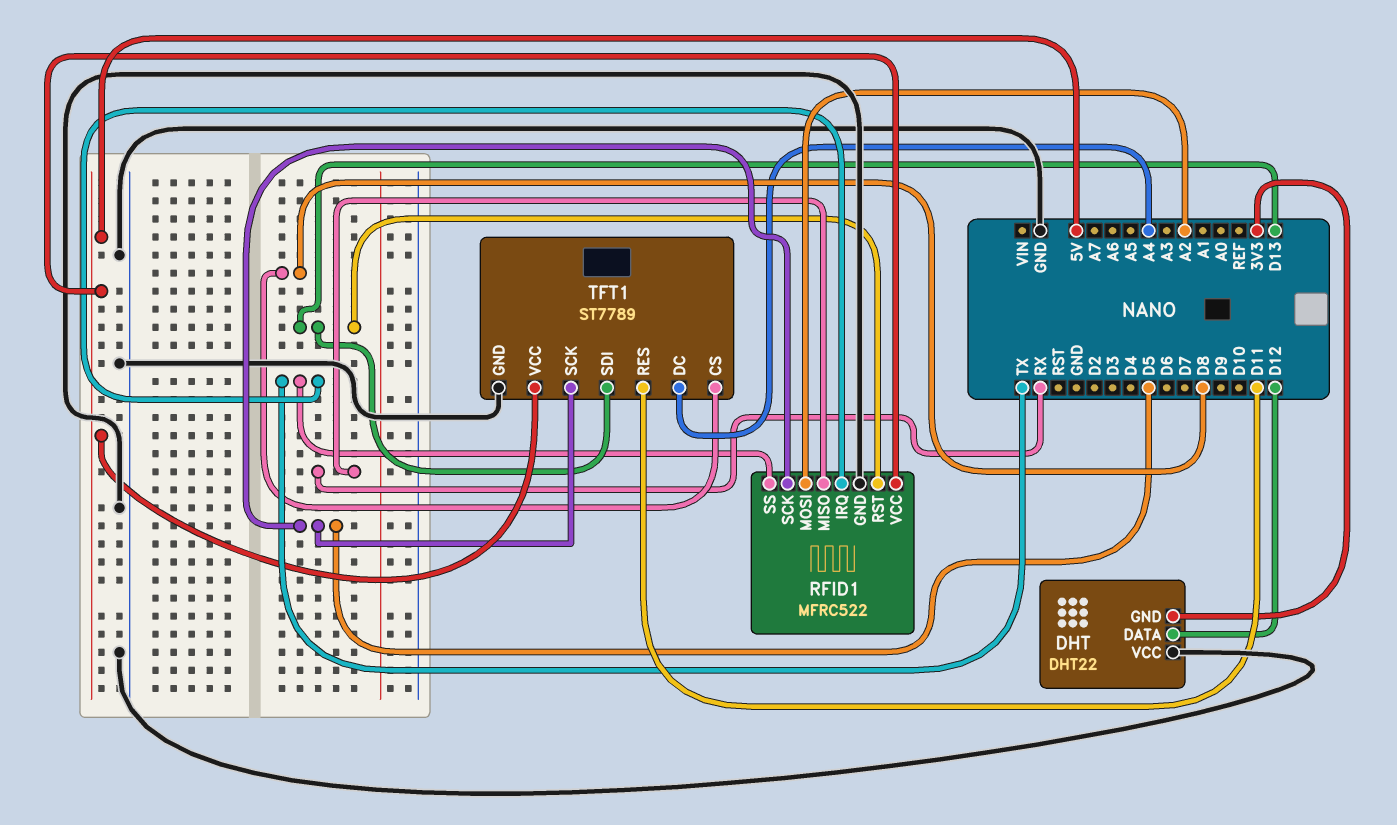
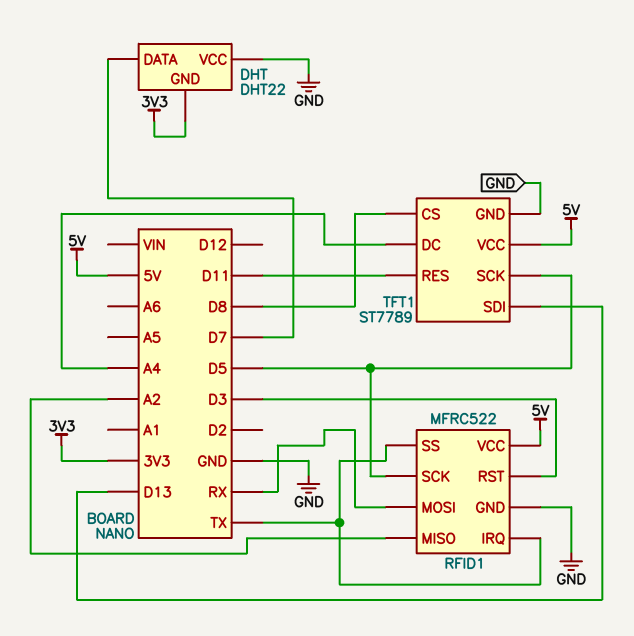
DHT pin DATA: D12 -> D7
RFID1 pin MISO: RX -> A2
RFID1 pin MOSI: A2 -> RX
RFID1 pin RST: D13 -> D3

